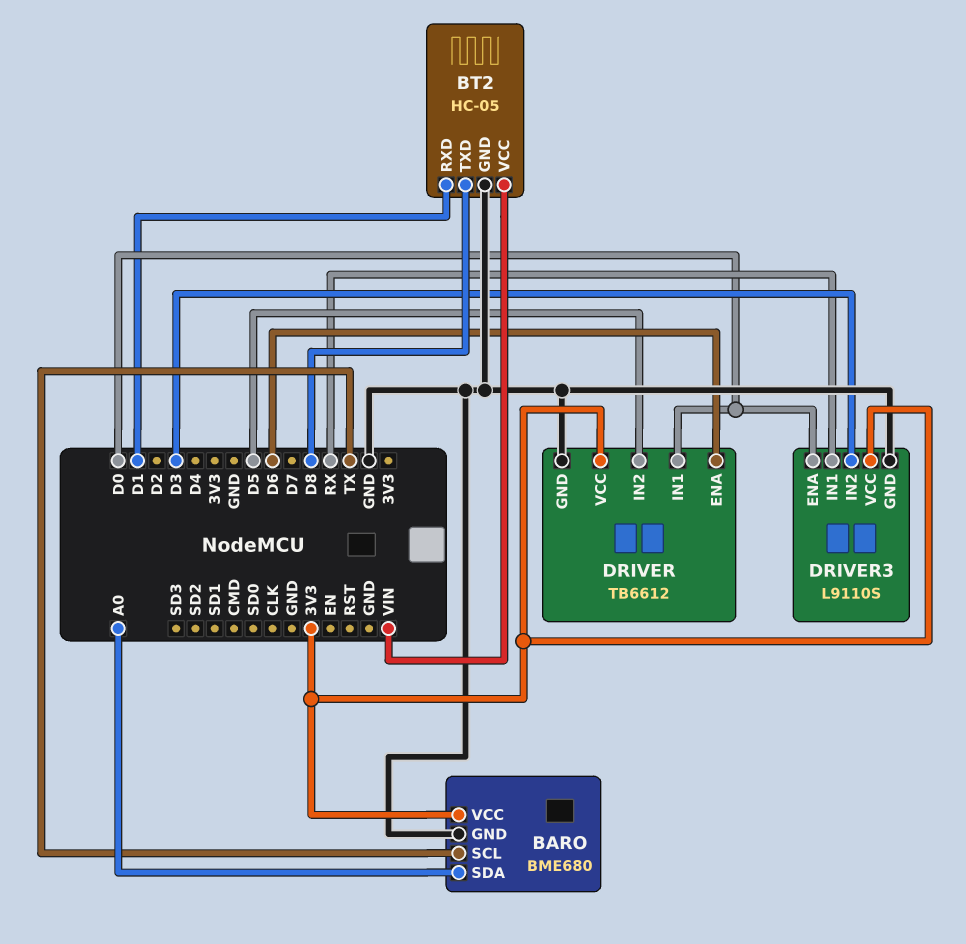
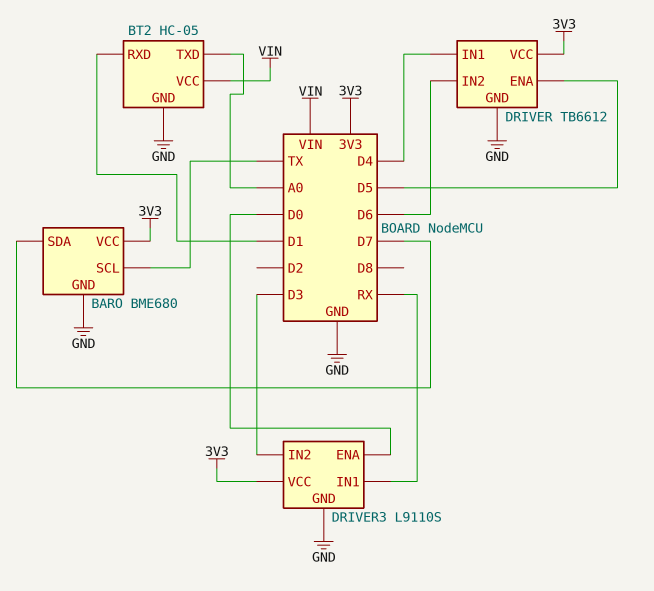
BARO pin SDA: A0 -> D7
BT2 pin TXD: D8 -> A0
DRIVER pin ENA: D6 -> D5
DRIVER pin IN1: D0 -> D4
DRIVER pin IN2: D5 -> D6

